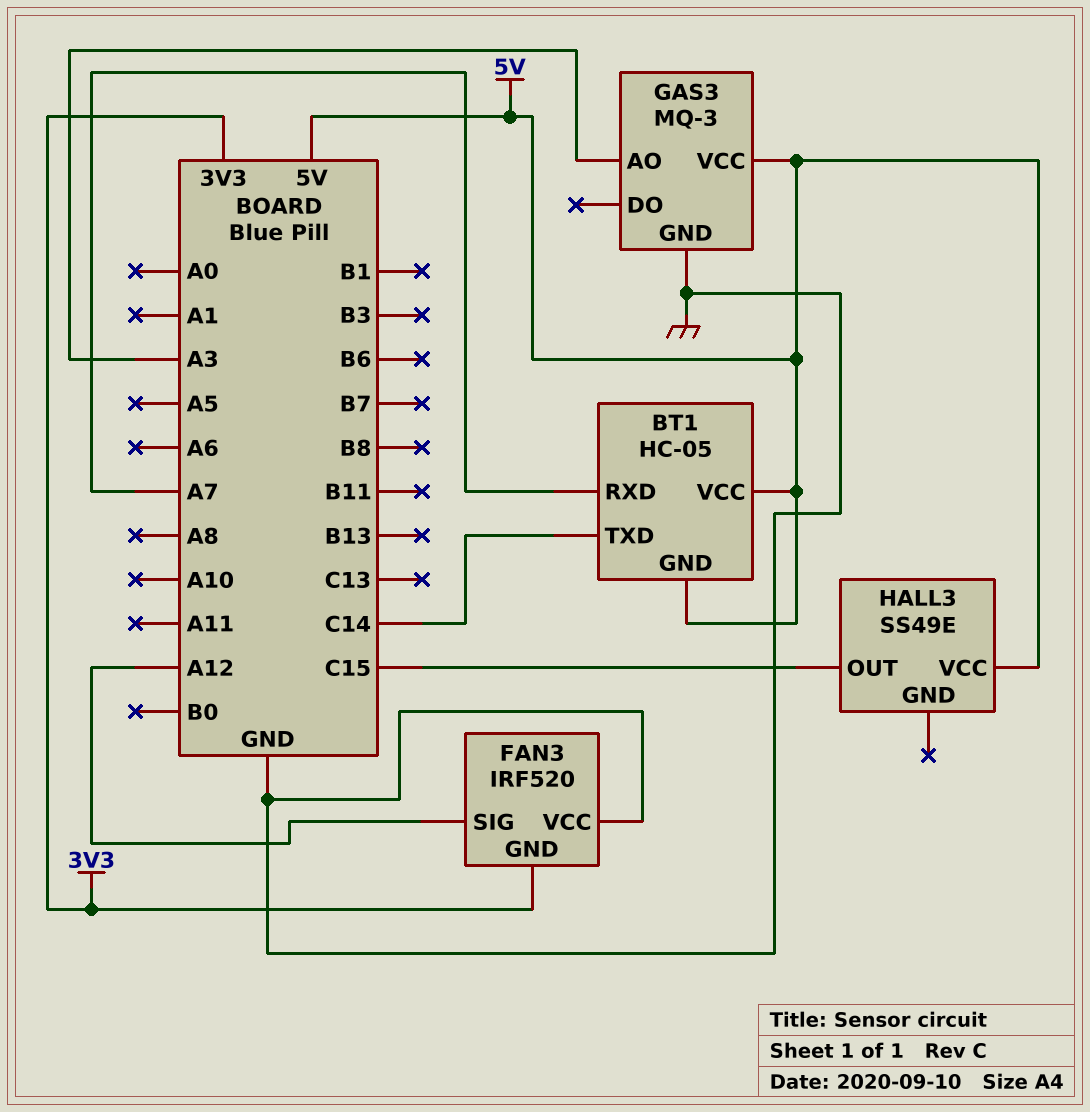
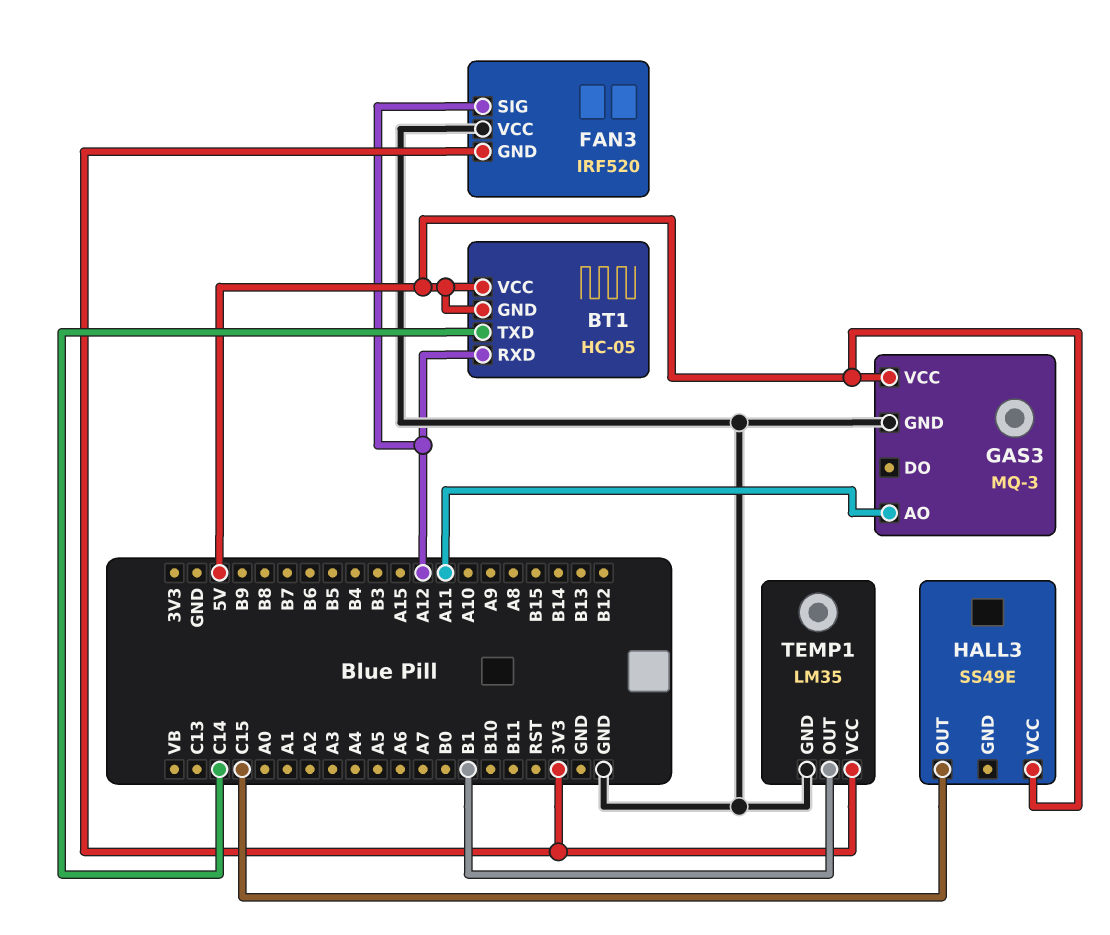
BT1 pin RXD: A7 -> A12
GAS3 pin AO: A3 -> A11
TEMP1: none -> LM35
TEMP1 pin GND: none -> GND
TEMP1 pin OUT: none -> B1
TEMP1 pin VCC: none -> 3V3

